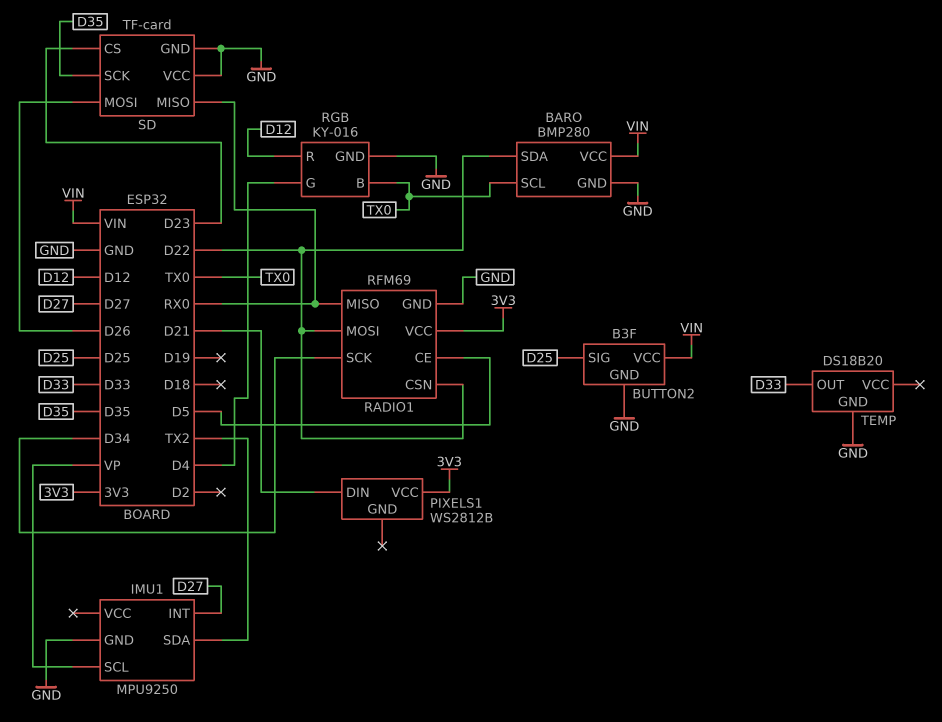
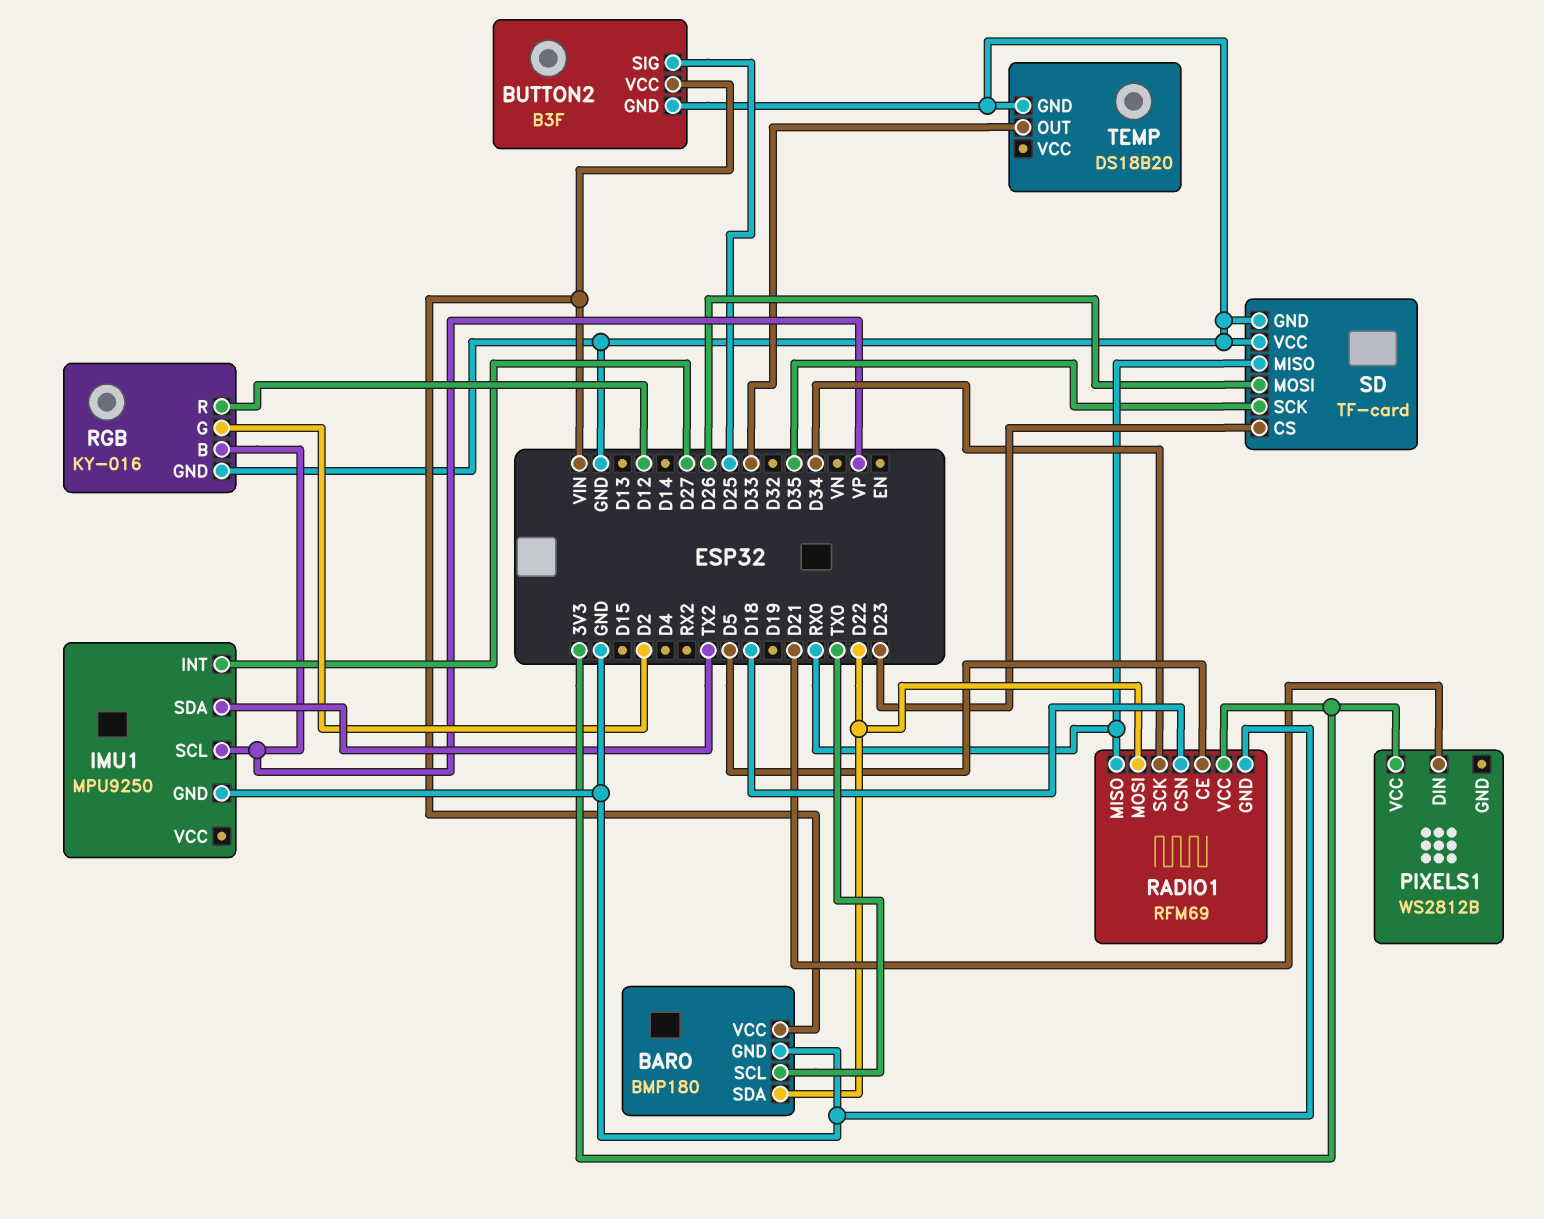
BARO: BMP280 -> BMP180
RADIO1 pin CSN: D22 -> D18
RGB pin B: TX0 -> VP
RGB pin G: D4 -> D2

